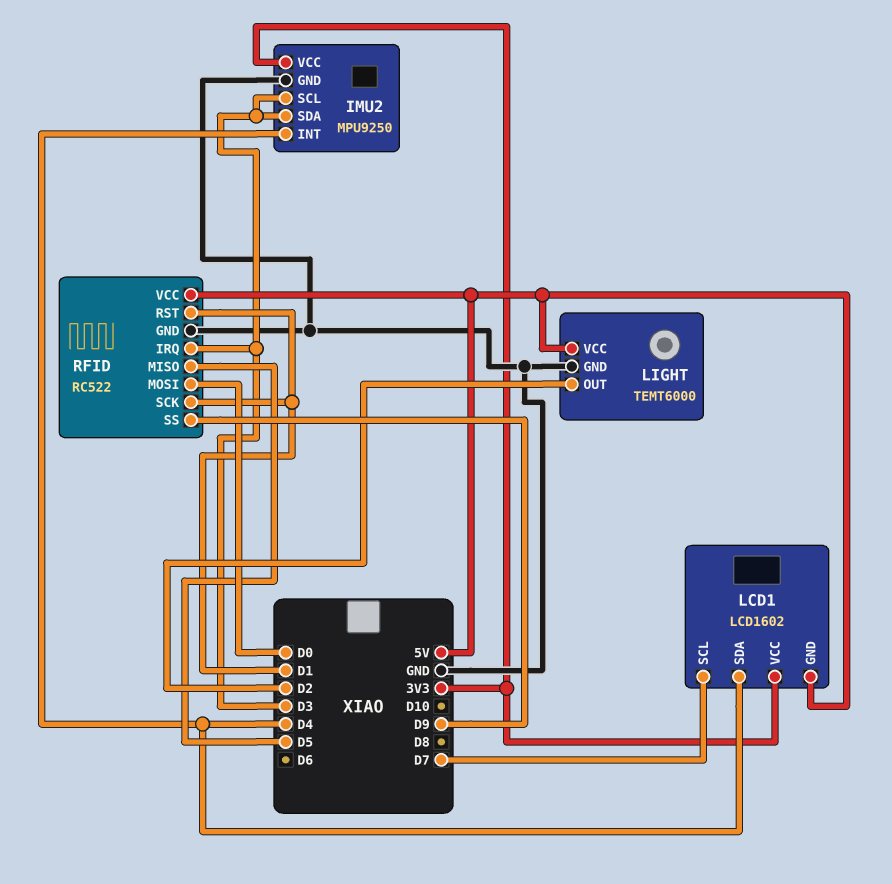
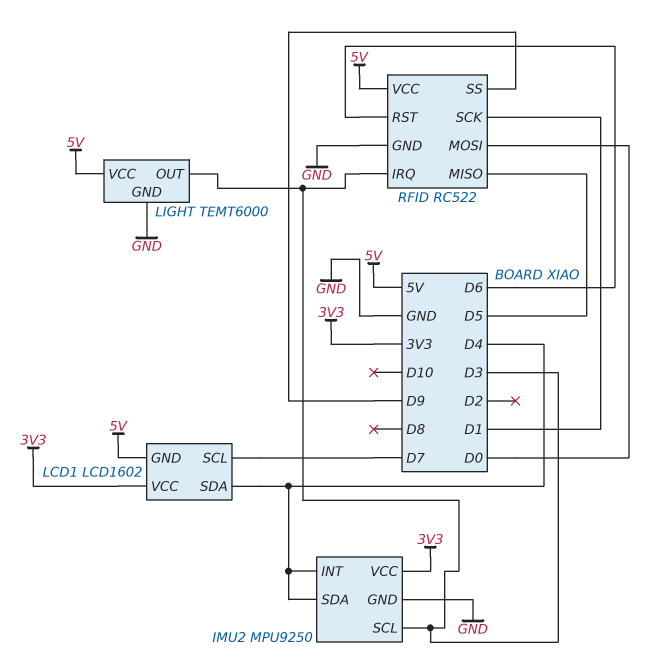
IMU2 pin SDA: D3 -> D4
LIGHT pin OUT: D2 -> D3
RFID pin RST: D1 -> D6

